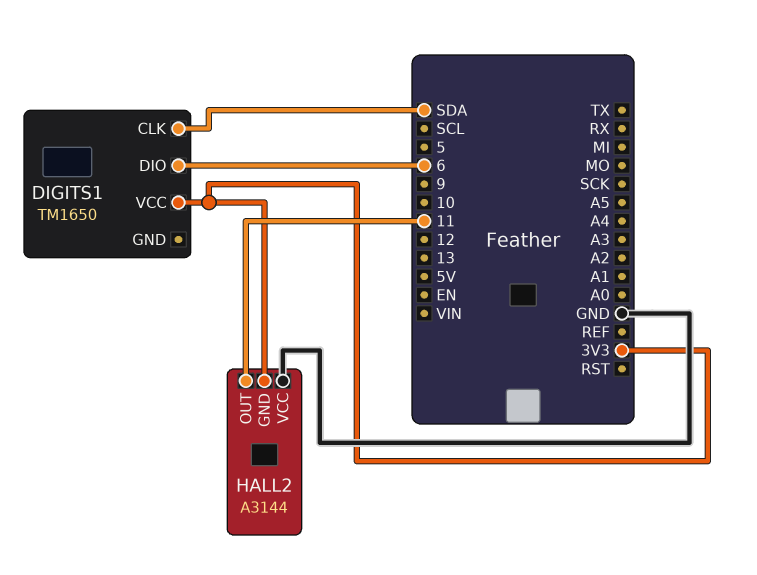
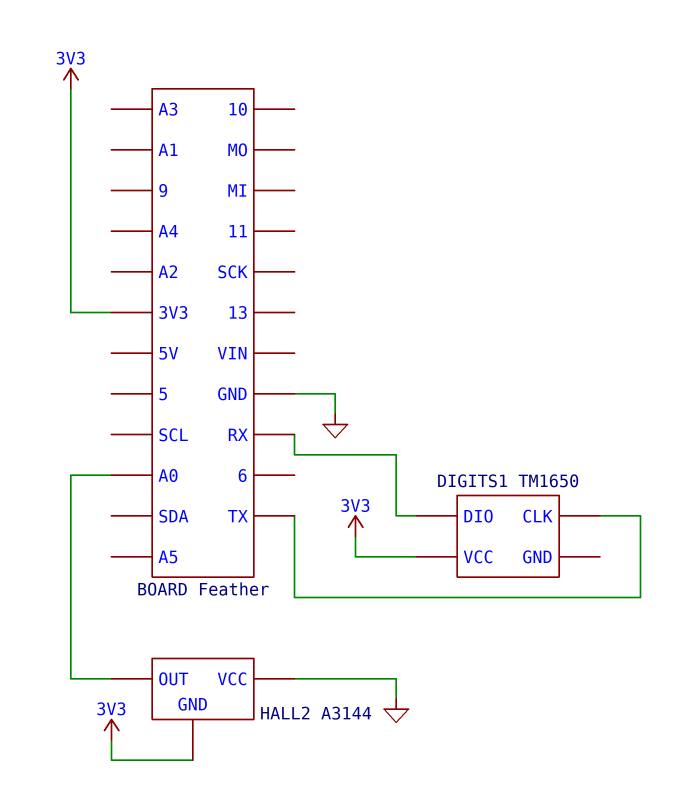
DIGITS1 pin CLK: SDA -> TX
DIGITS1 pin DIO: 6 -> RX
HALL2 pin OUT: 11 -> A0

